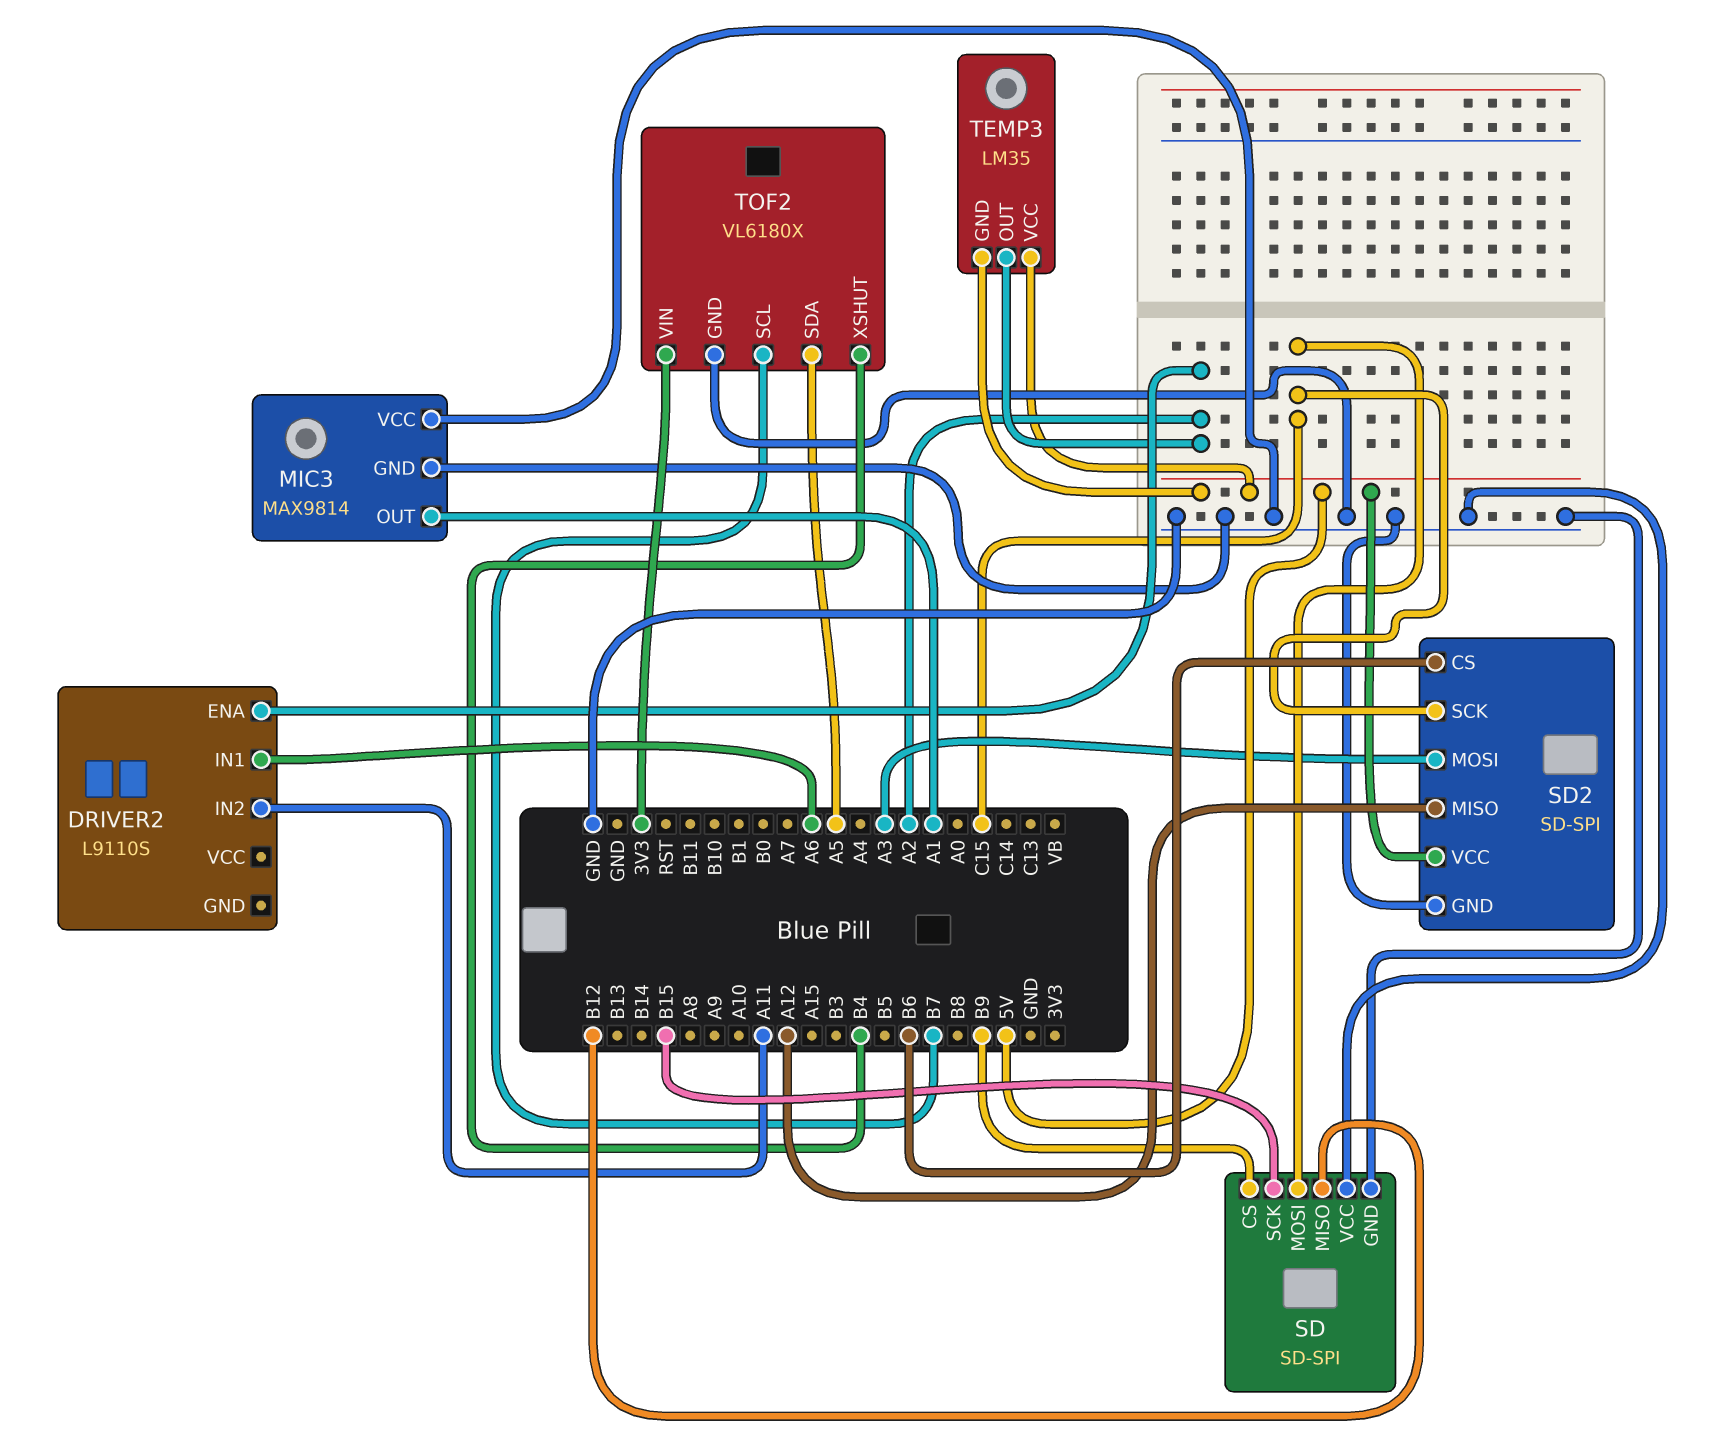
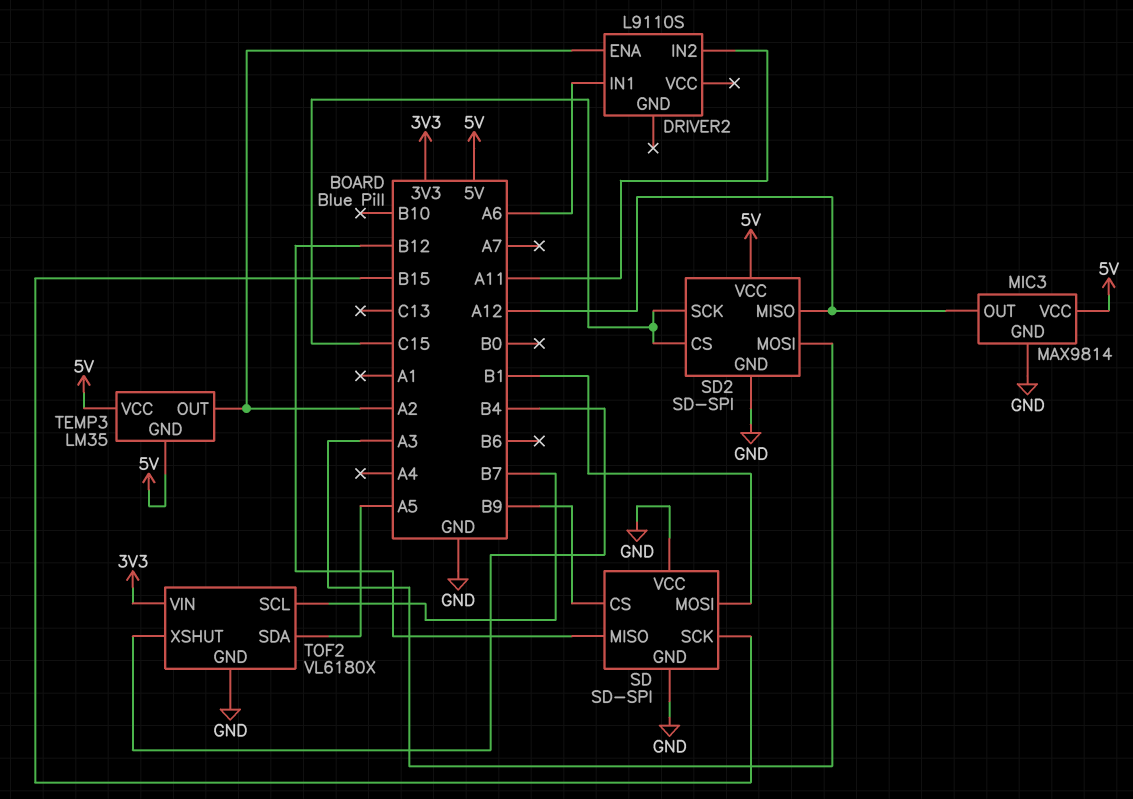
MIC3 pin OUT: A1 -> A12
MIC3 pin VCC: GND -> 5V
SD pin MOSI: C15 -> B1
SD2 pin CS: B6 -> C15

